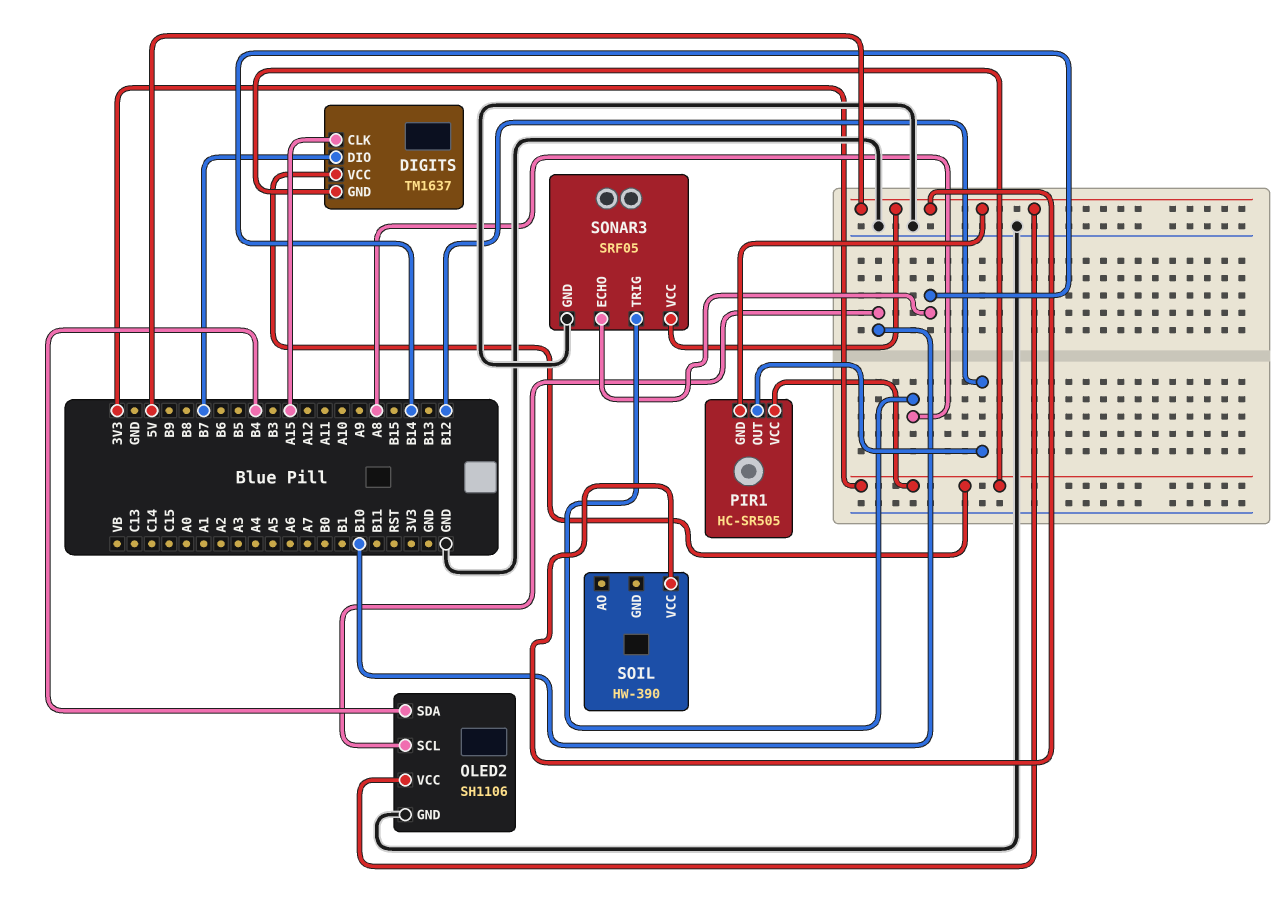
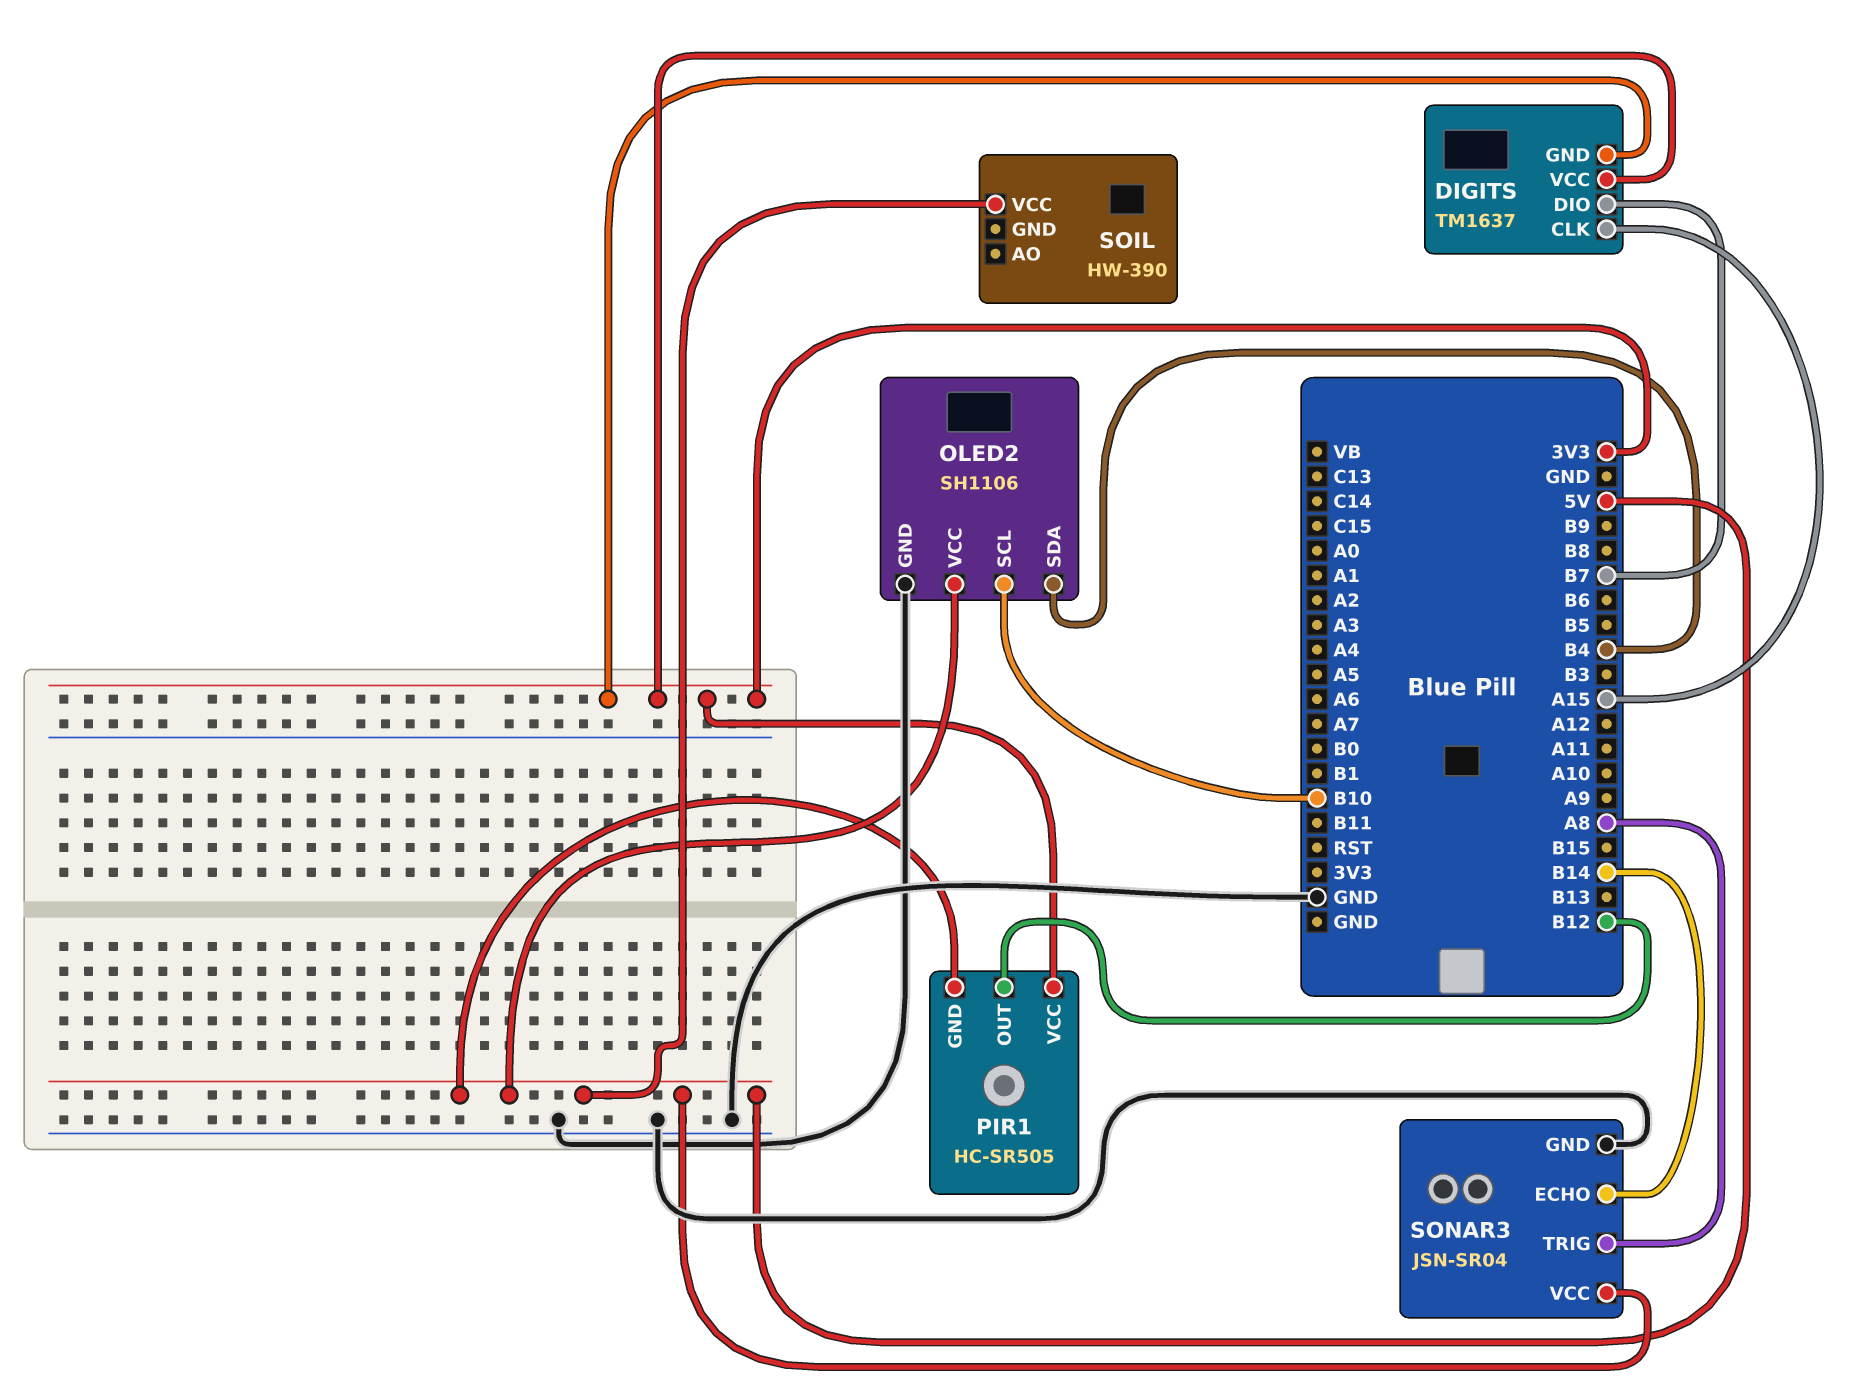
SONAR3: SRF05 -> JSN-SR04

